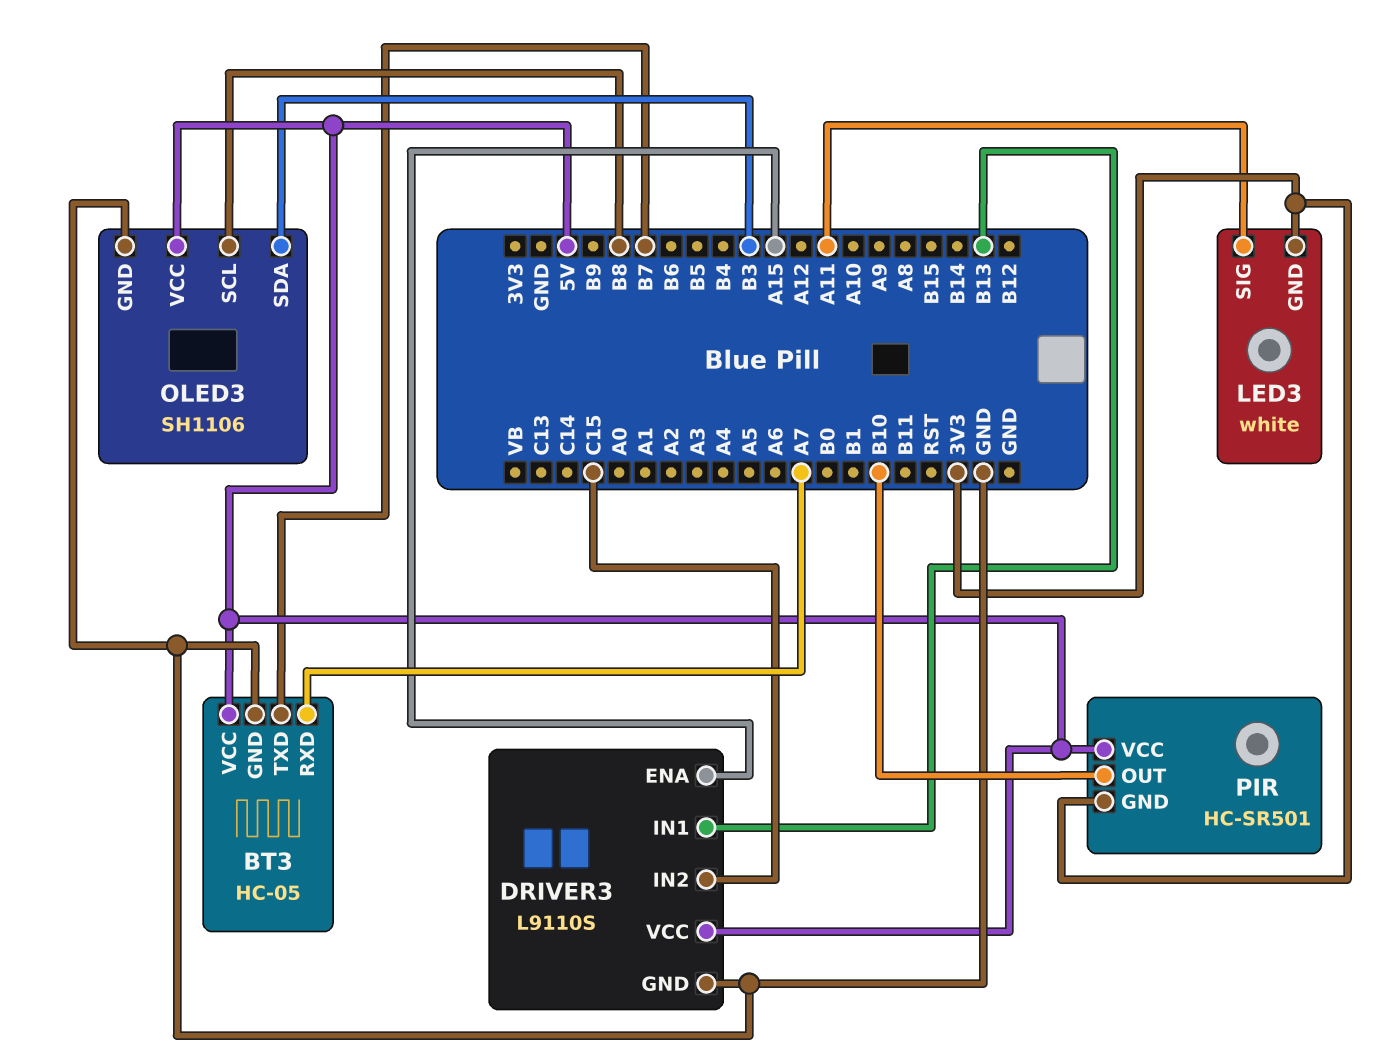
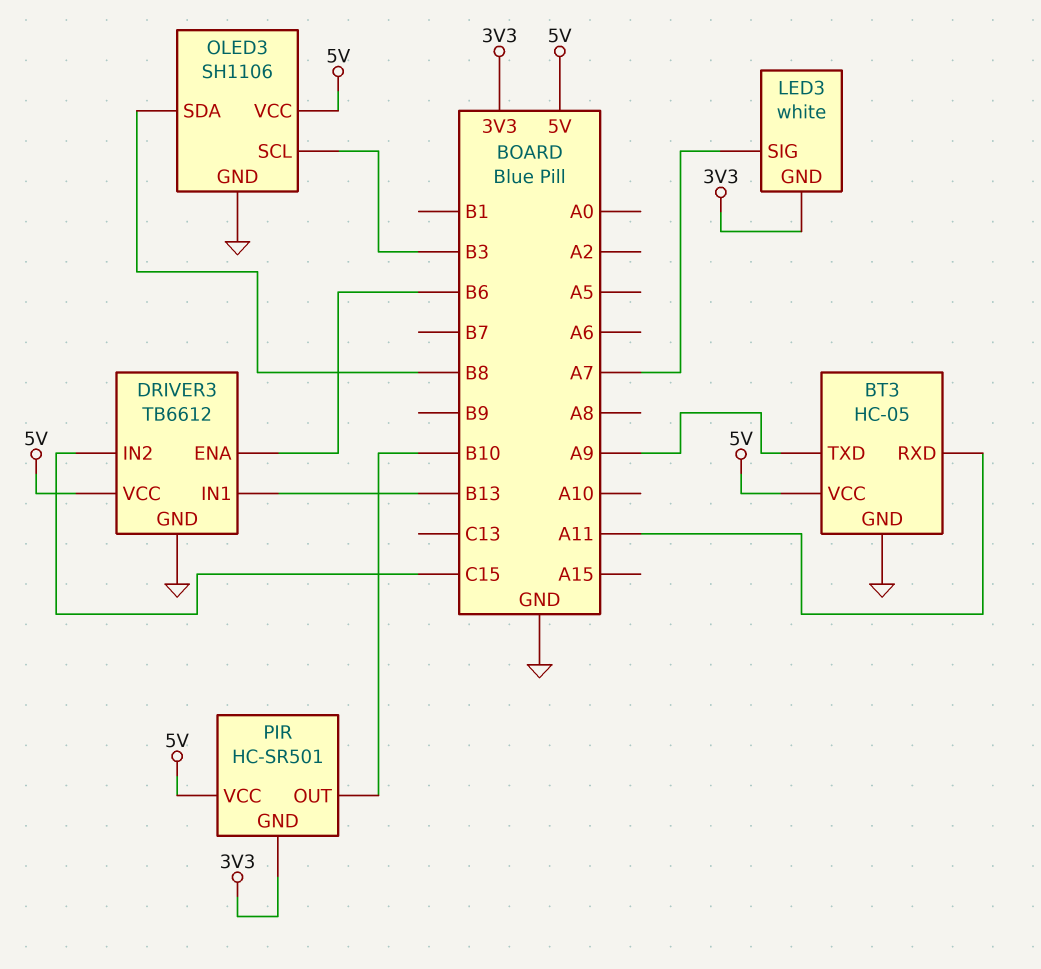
BT3 pin RXD: A7 -> A11
BT3 pin TXD: B7 -> A9
DRIVER3: L9110S -> TB6612
DRIVER3 pin ENA: A15 -> B6
LED3 pin SIG: A11 -> A7
OLED3 pin SCL: B8 -> B3
OLED3 pin SDA: B3 -> B8

